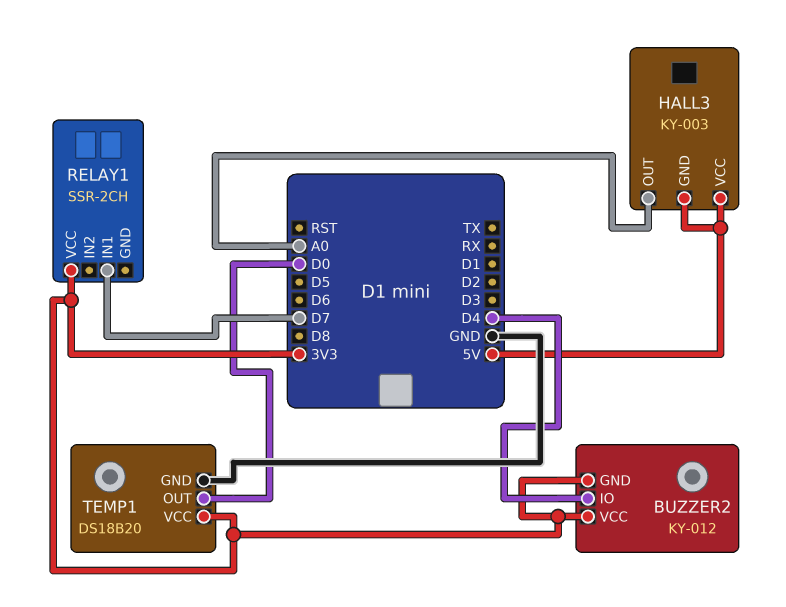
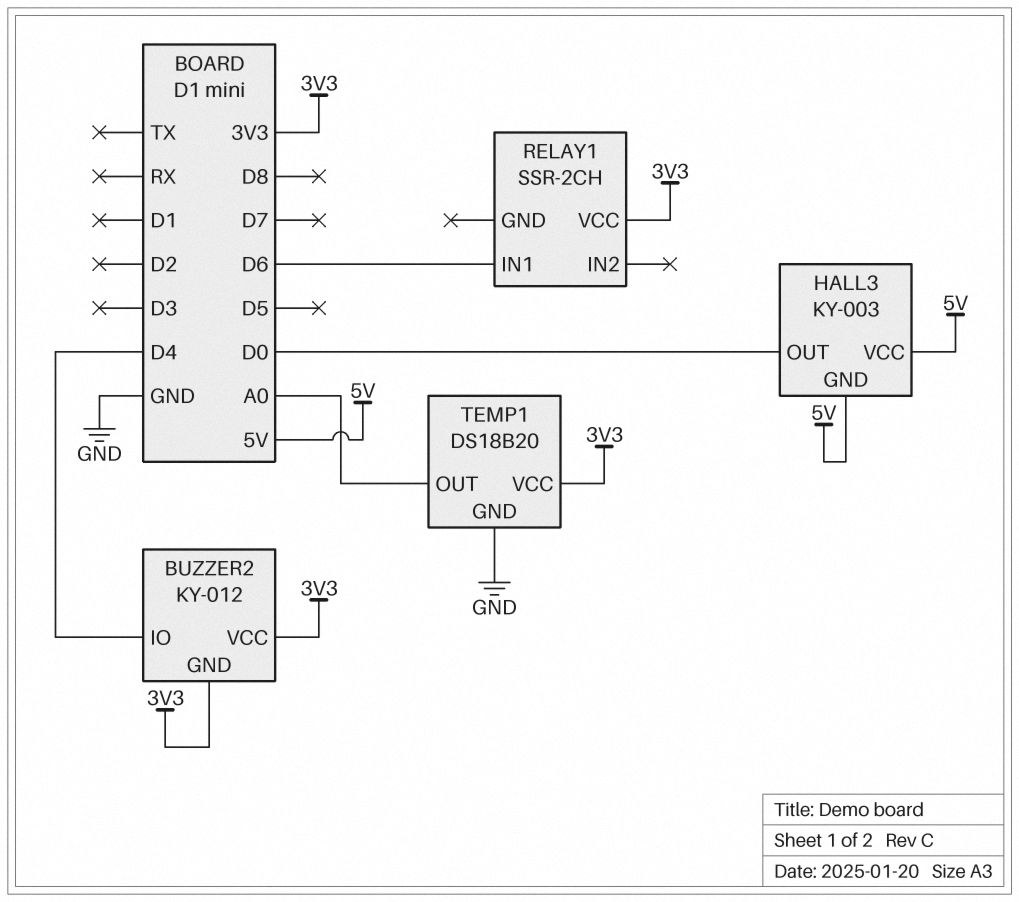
HALL3 pin OUT: A0 -> D0
RELAY1 pin IN1: D7 -> D6
TEMP1 pin OUT: D0 -> A0

